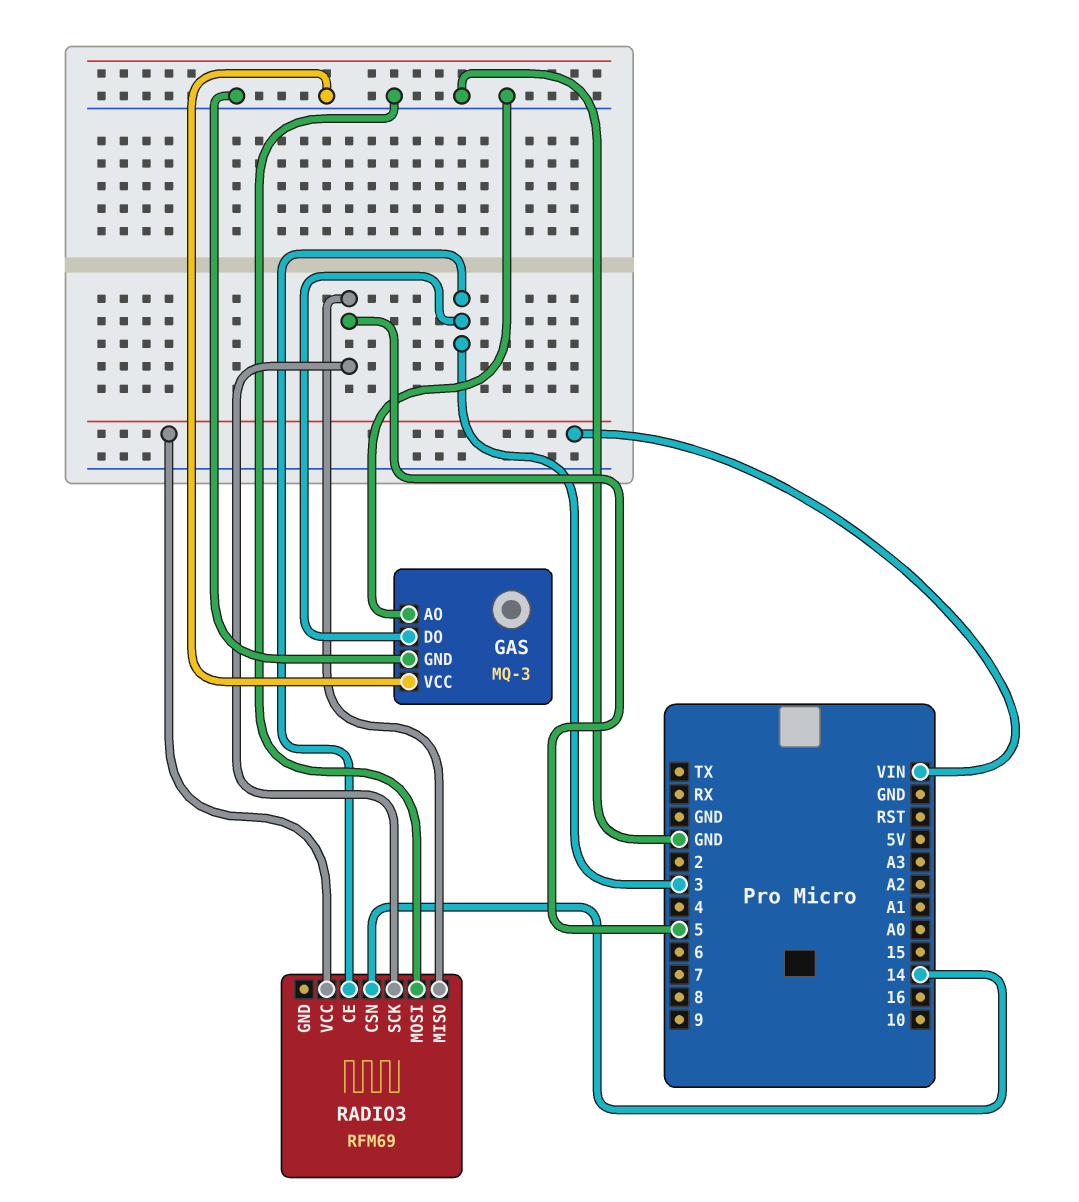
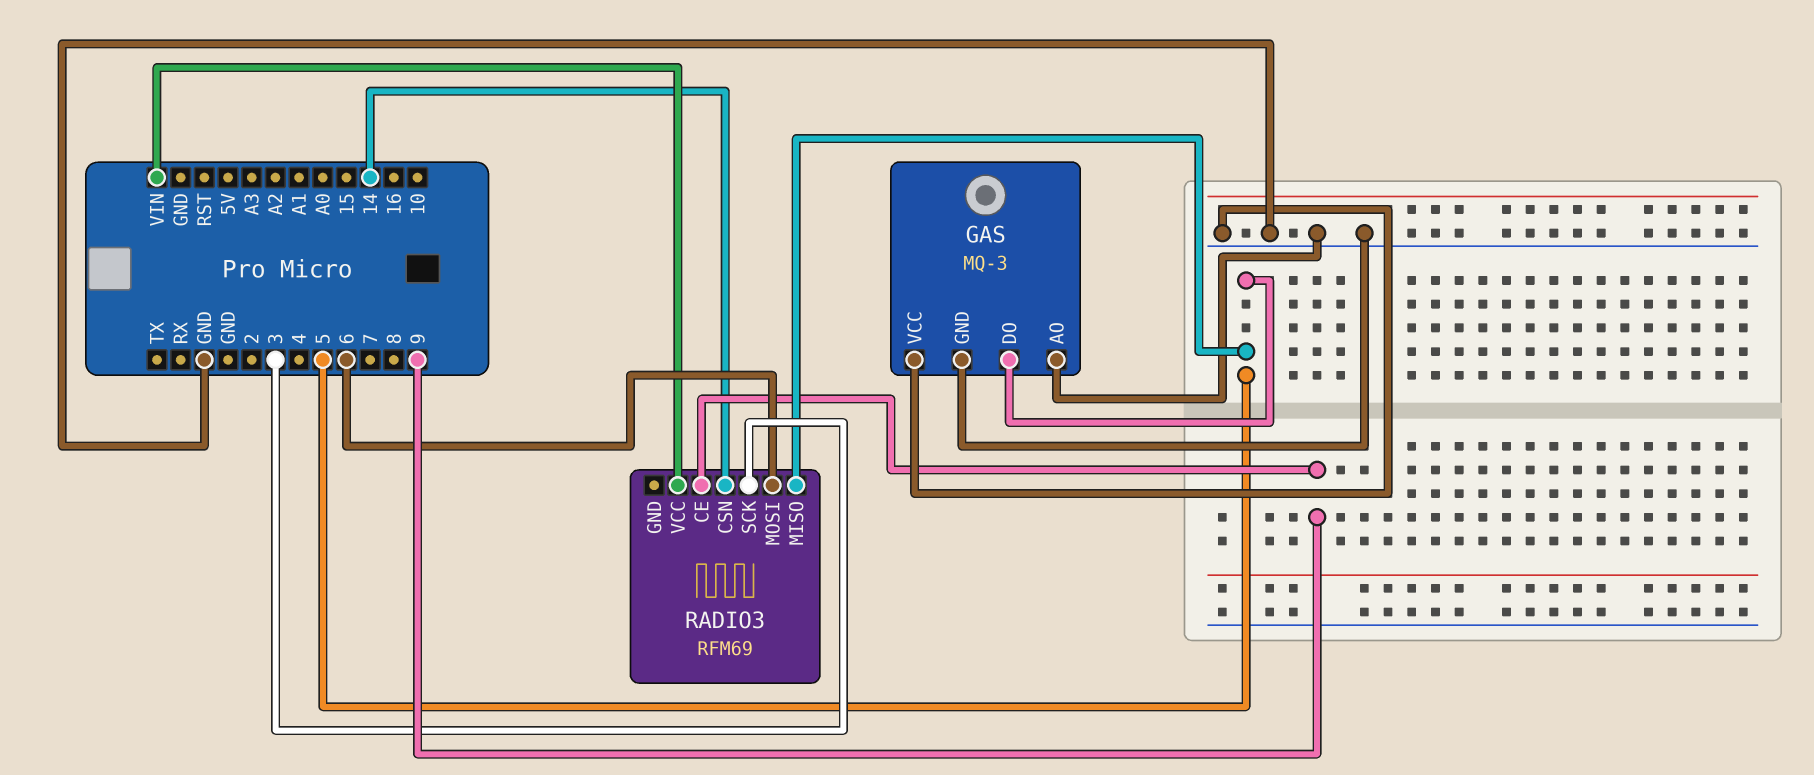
GAS pin DO: 3 -> 5
RADIO3 pin CE: 3 -> 9
RADIO3 pin MOSI: GND -> 6
RADIO3 pin SCK: 5 -> 3

